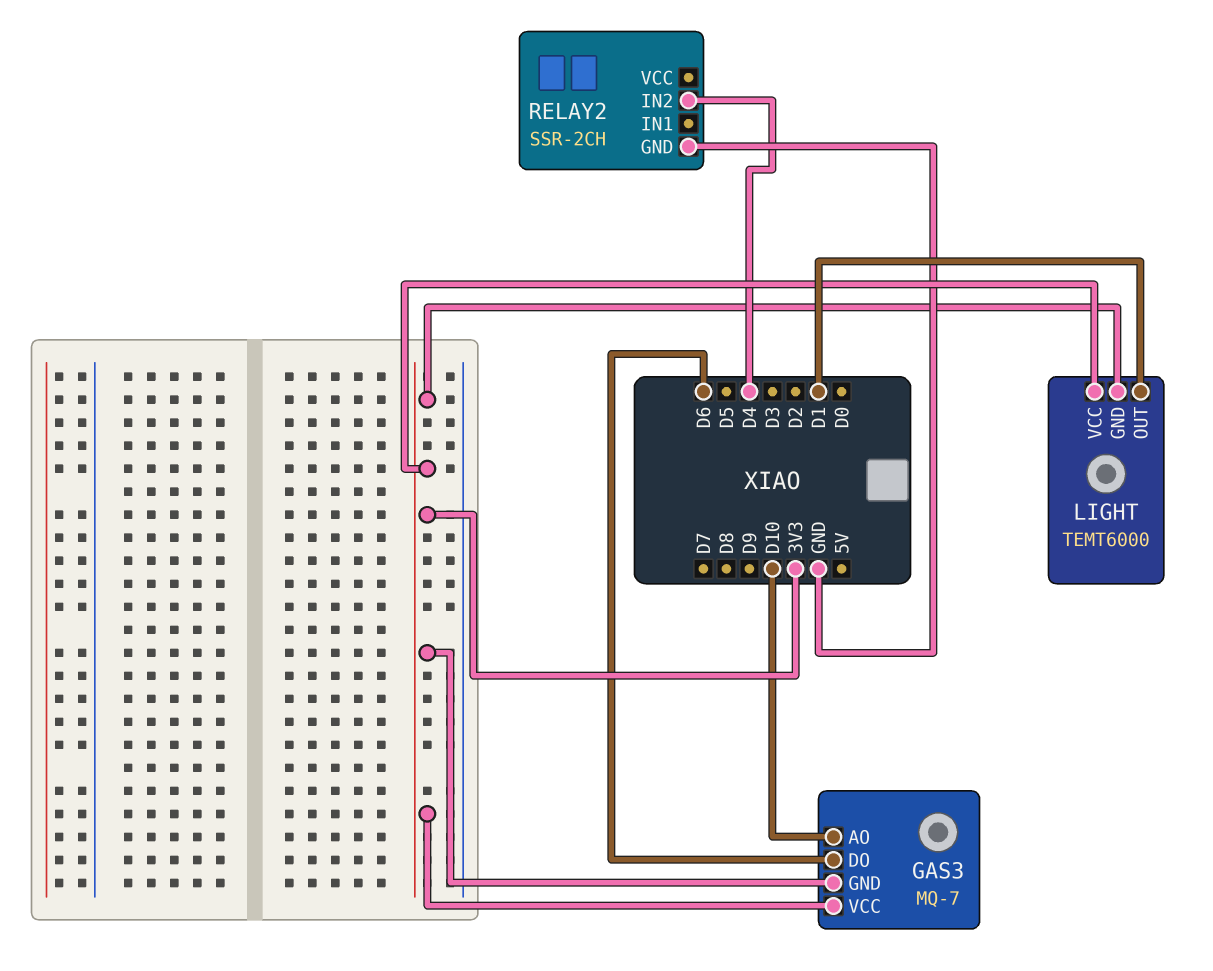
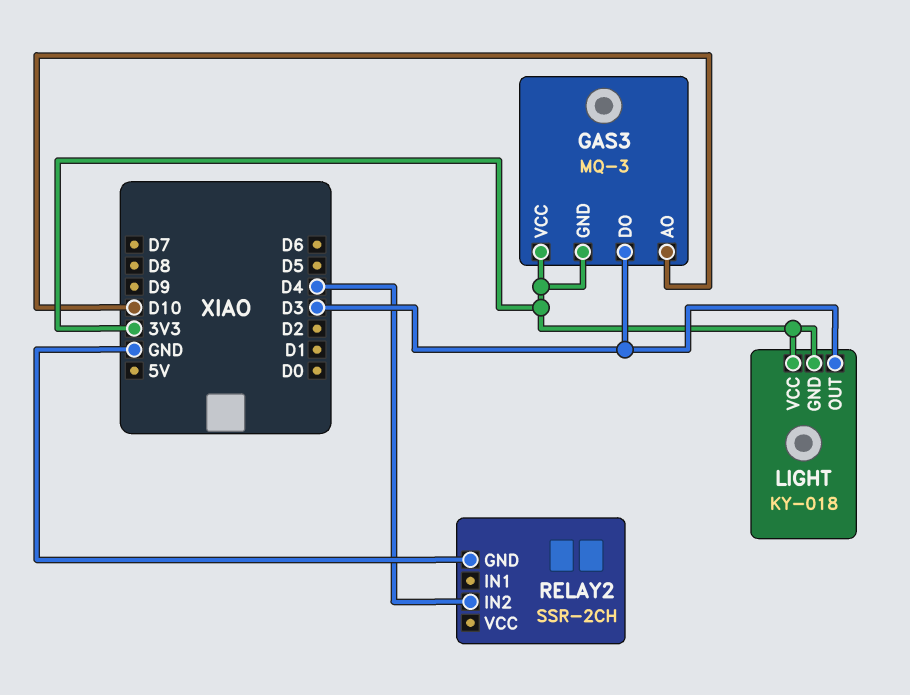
GAS3: MQ-7 -> MQ-3
GAS3 pin DO: D6 -> D3
LIGHT: TEMT6000 -> KY-018
LIGHT pin OUT: D1 -> D3

